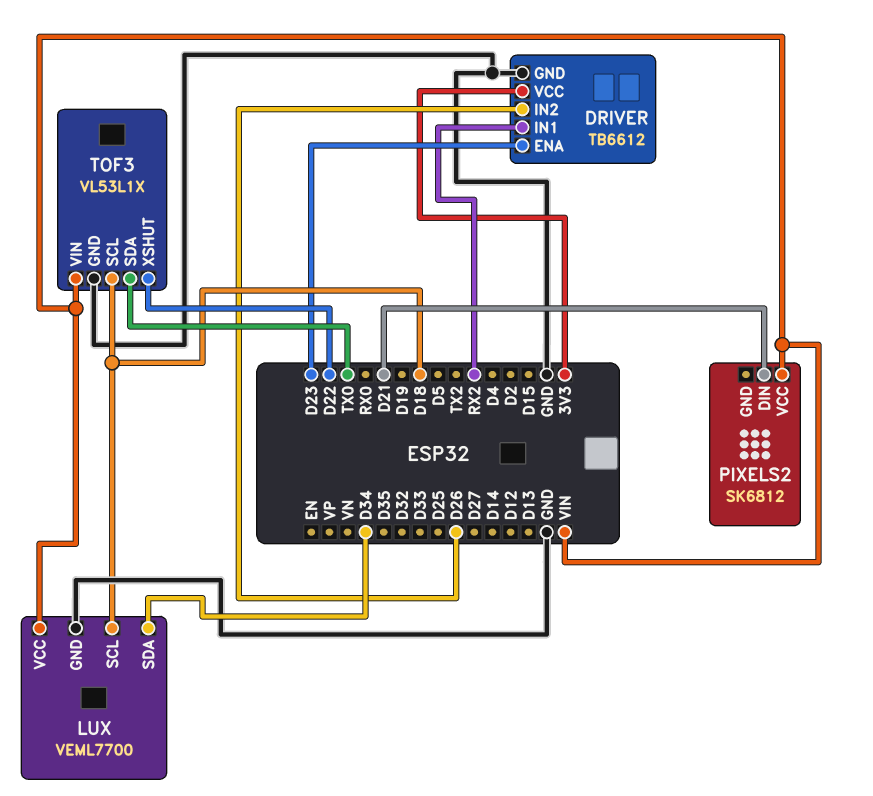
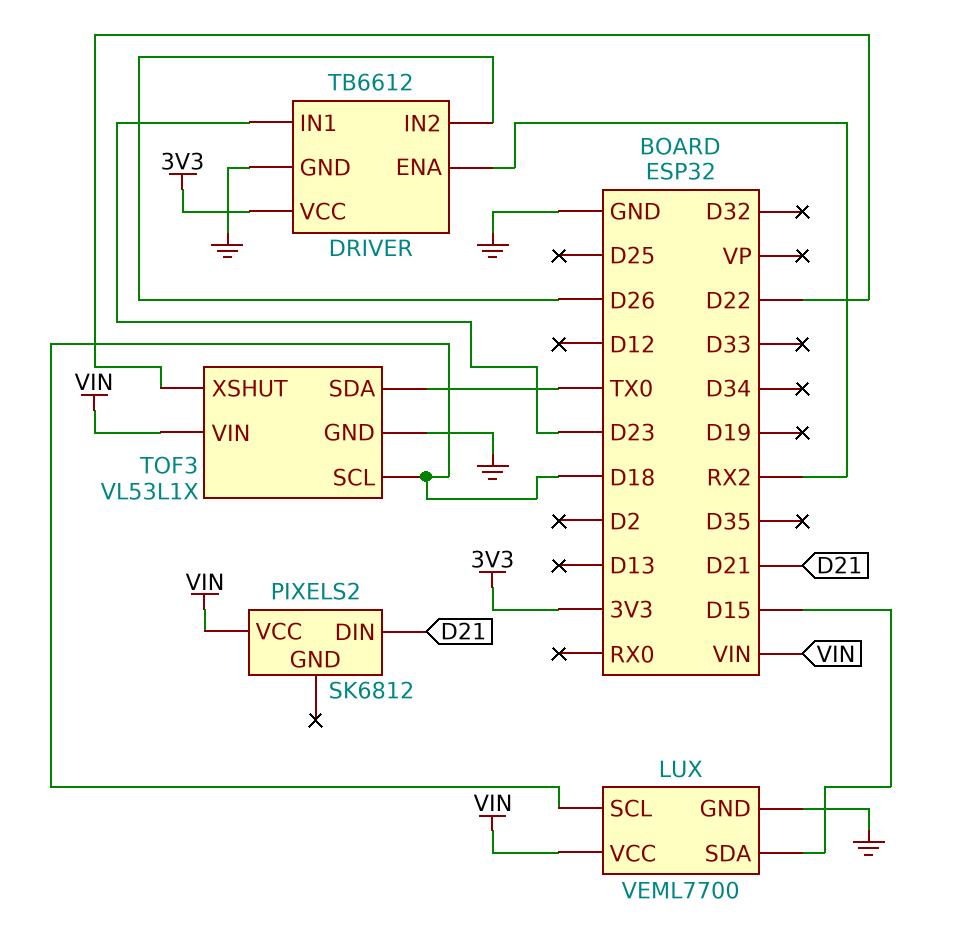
DRIVER pin ENA: D23 -> RX2
DRIVER pin IN1: RX2 -> D23
LUX pin SDA: D34 -> D15

